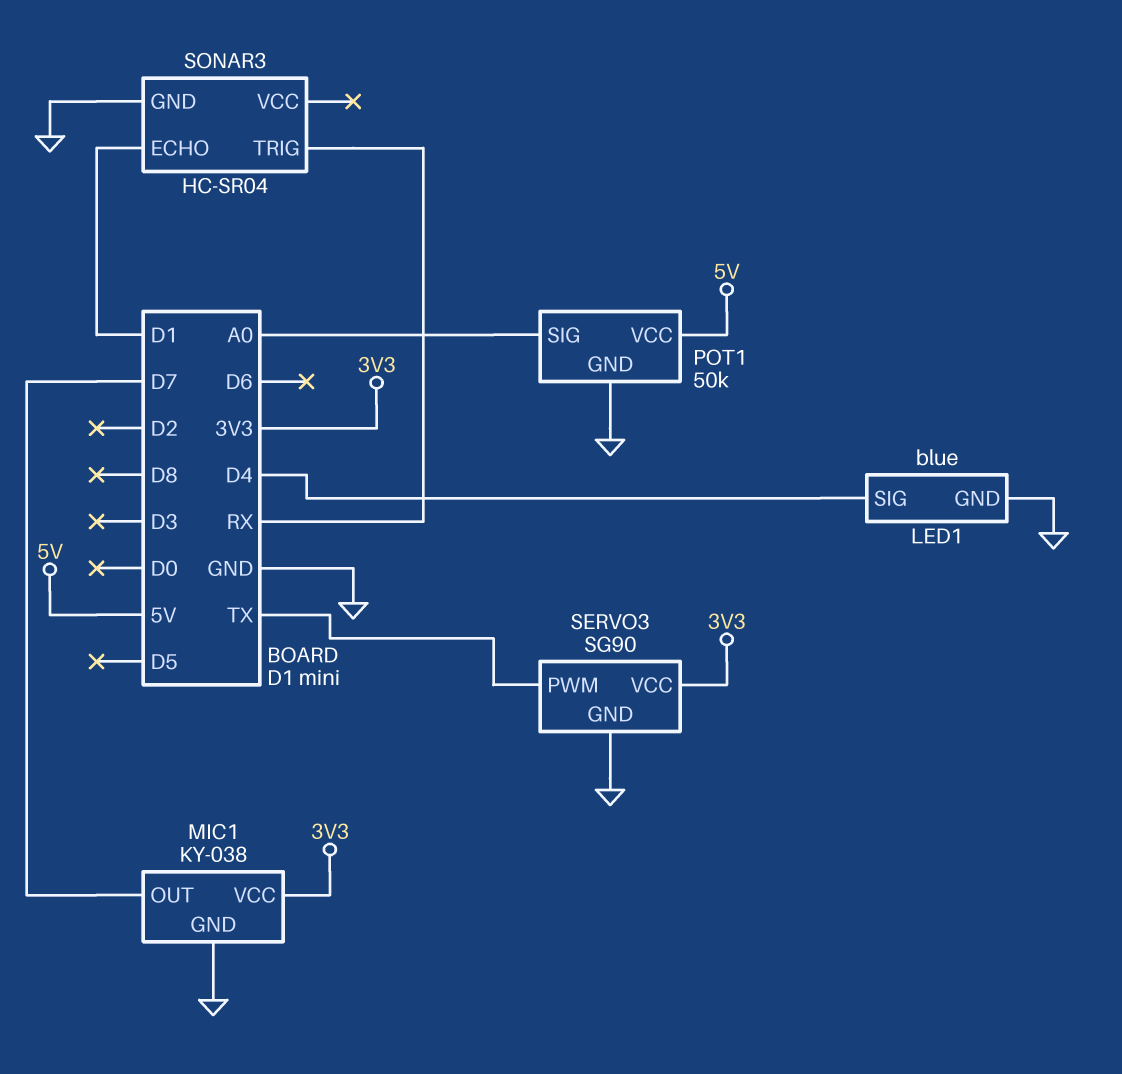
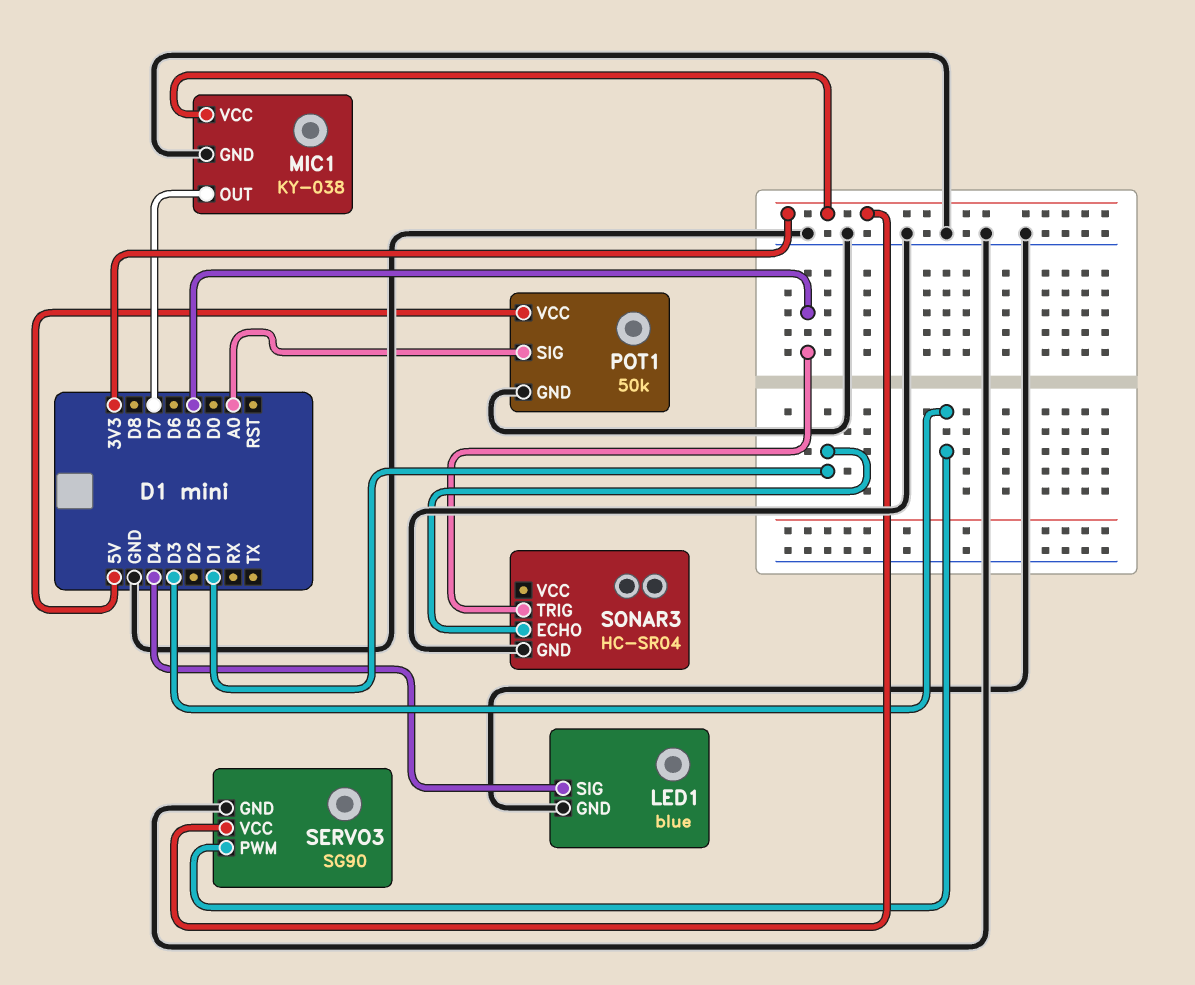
SERVO3 pin PWM: TX -> D3
SONAR3 pin TRIG: RX -> D5

